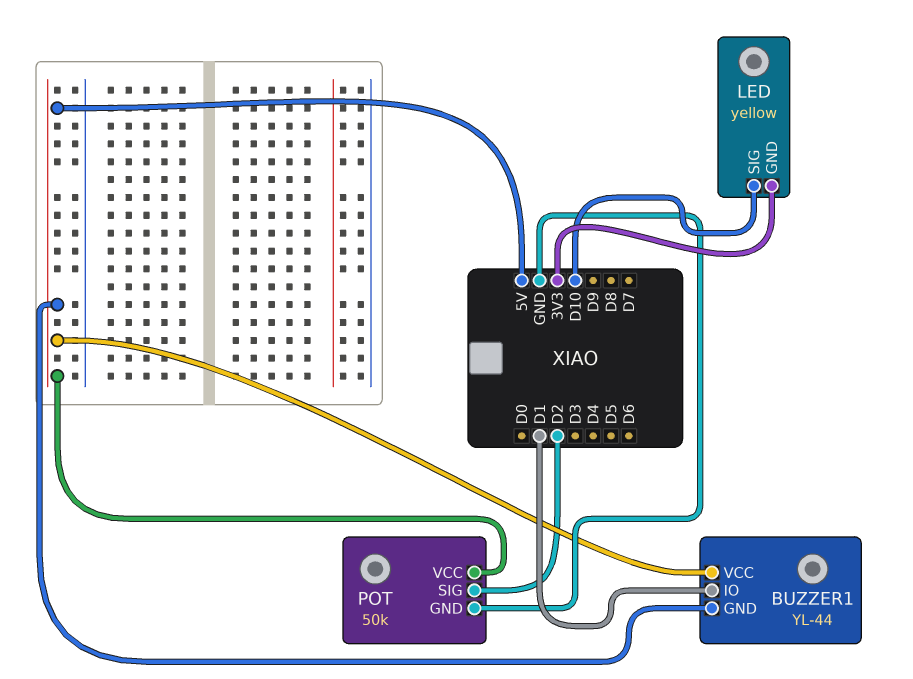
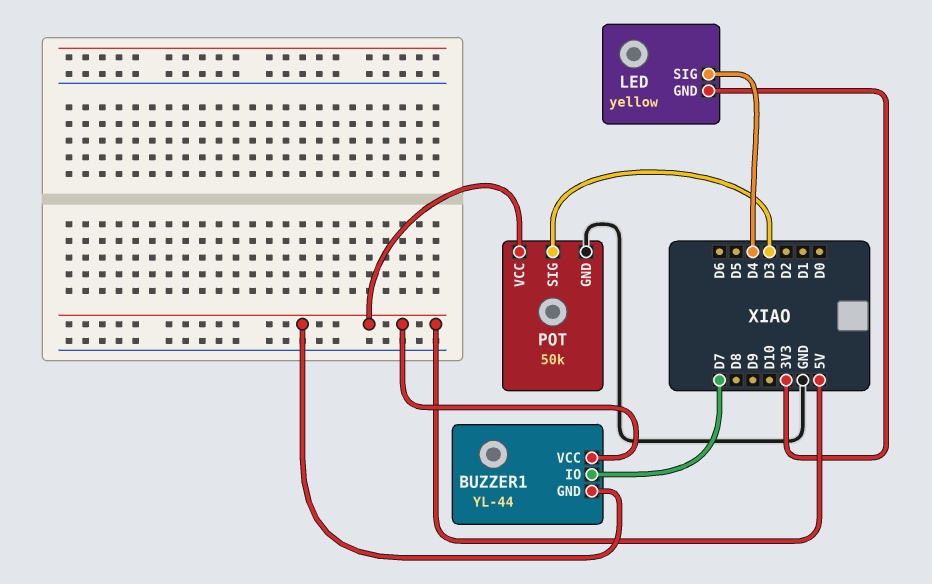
BUZZER1 pin IO: D1 -> D7
LED pin SIG: D10 -> D4
POT pin SIG: D2 -> D3

